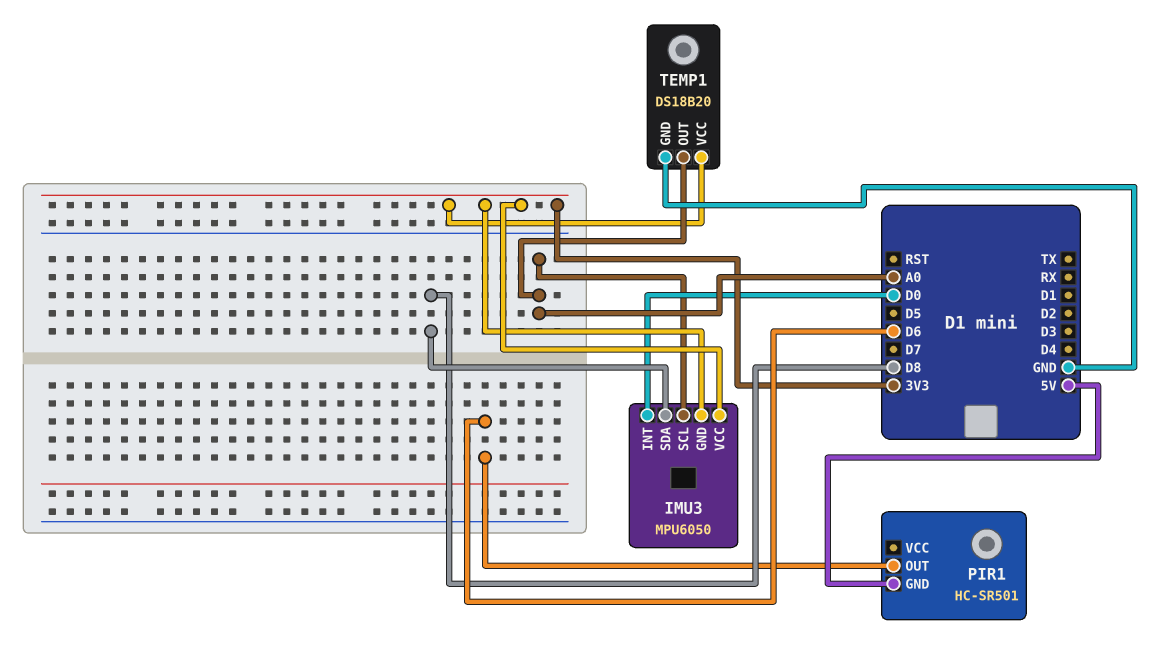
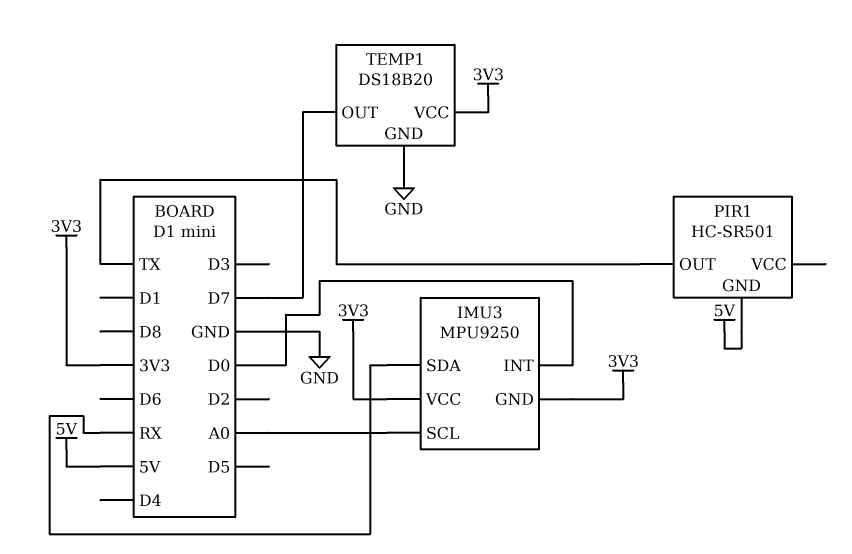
IMU3: MPU6050 -> MPU9250
IMU3 pin SDA: D8 -> RX
PIR1 pin OUT: D6 -> TX
TEMP1 pin OUT: A0 -> D7

